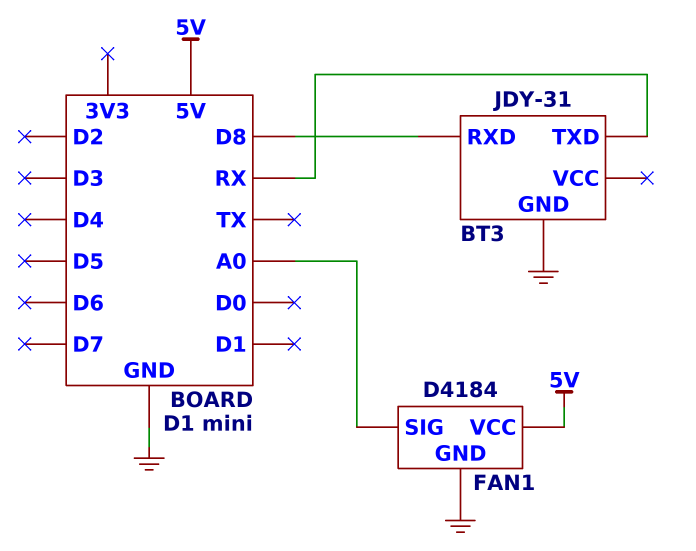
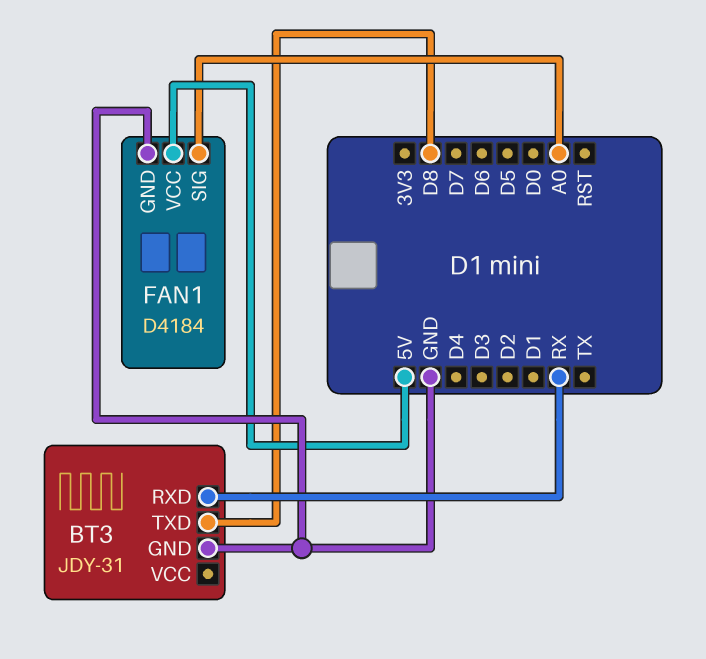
BT3 pin RXD: D8 -> RX
BT3 pin TXD: RX -> D8

